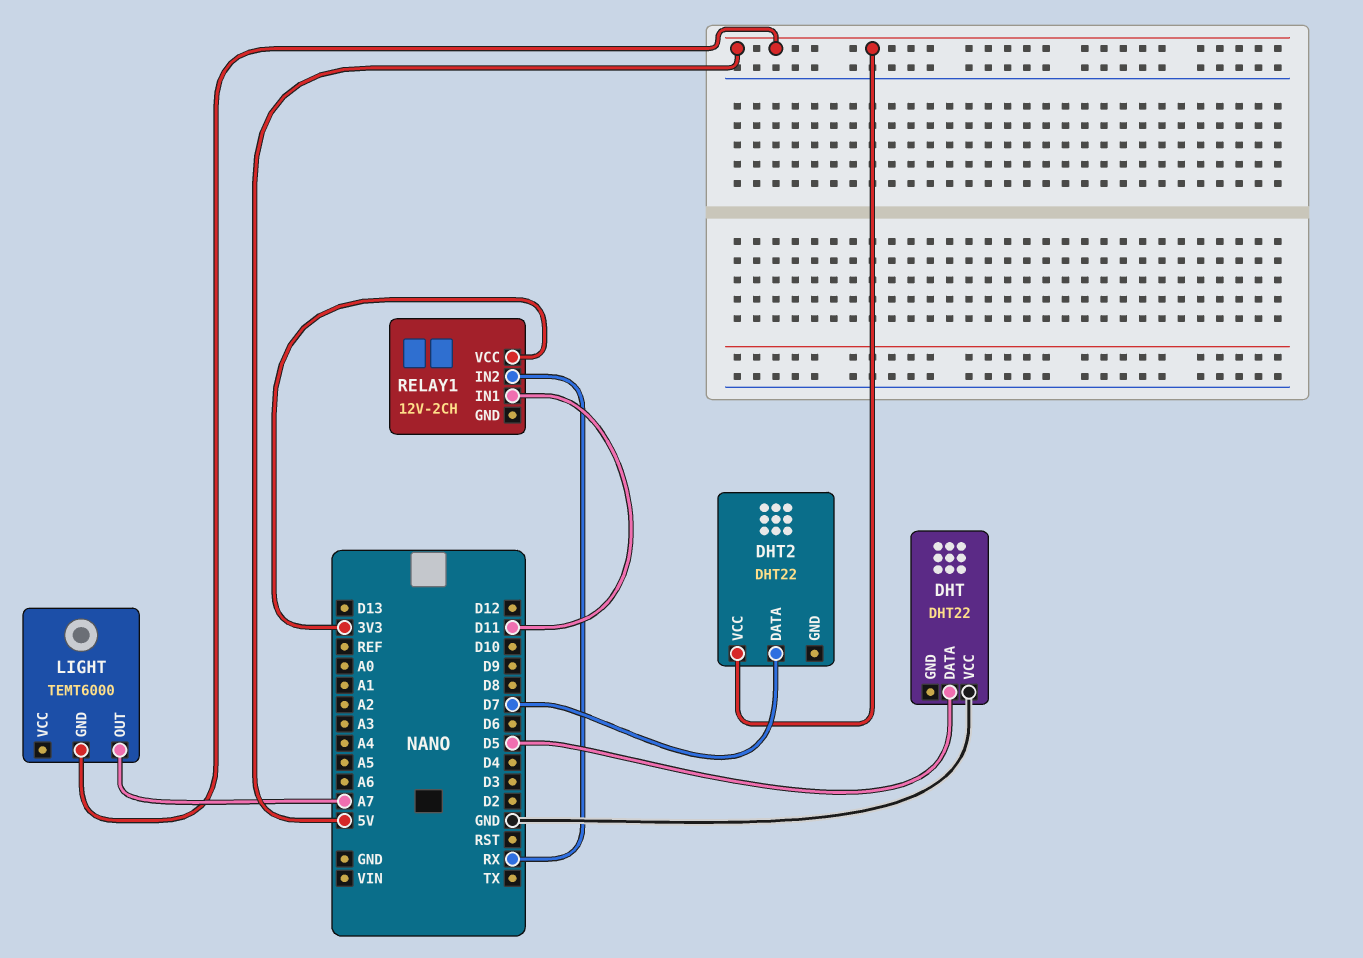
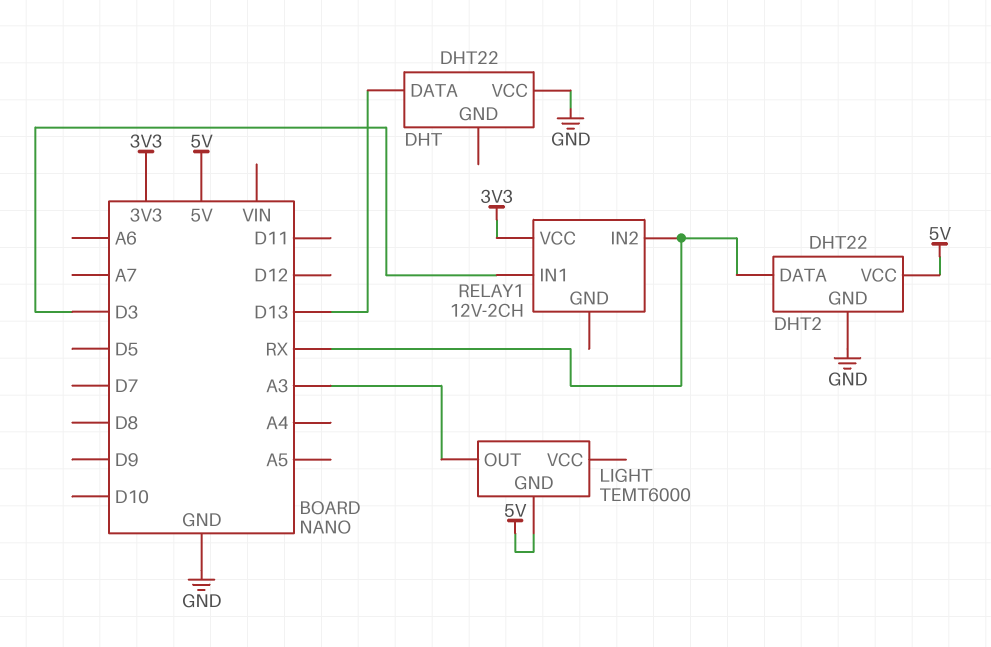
DHT pin DATA: D5 -> D13
DHT2 pin DATA: D7 -> RX
DHT2 pin GND: none -> GND
LIGHT pin OUT: A7 -> A3
RELAY1 pin IN1: D11 -> D3

